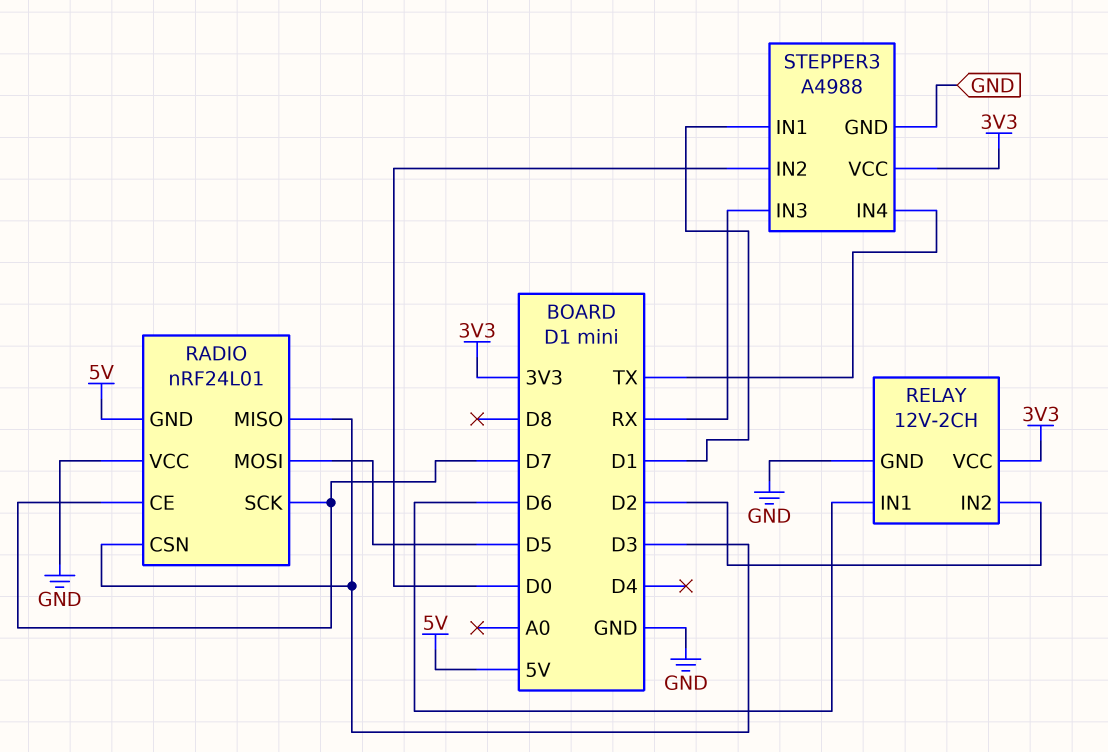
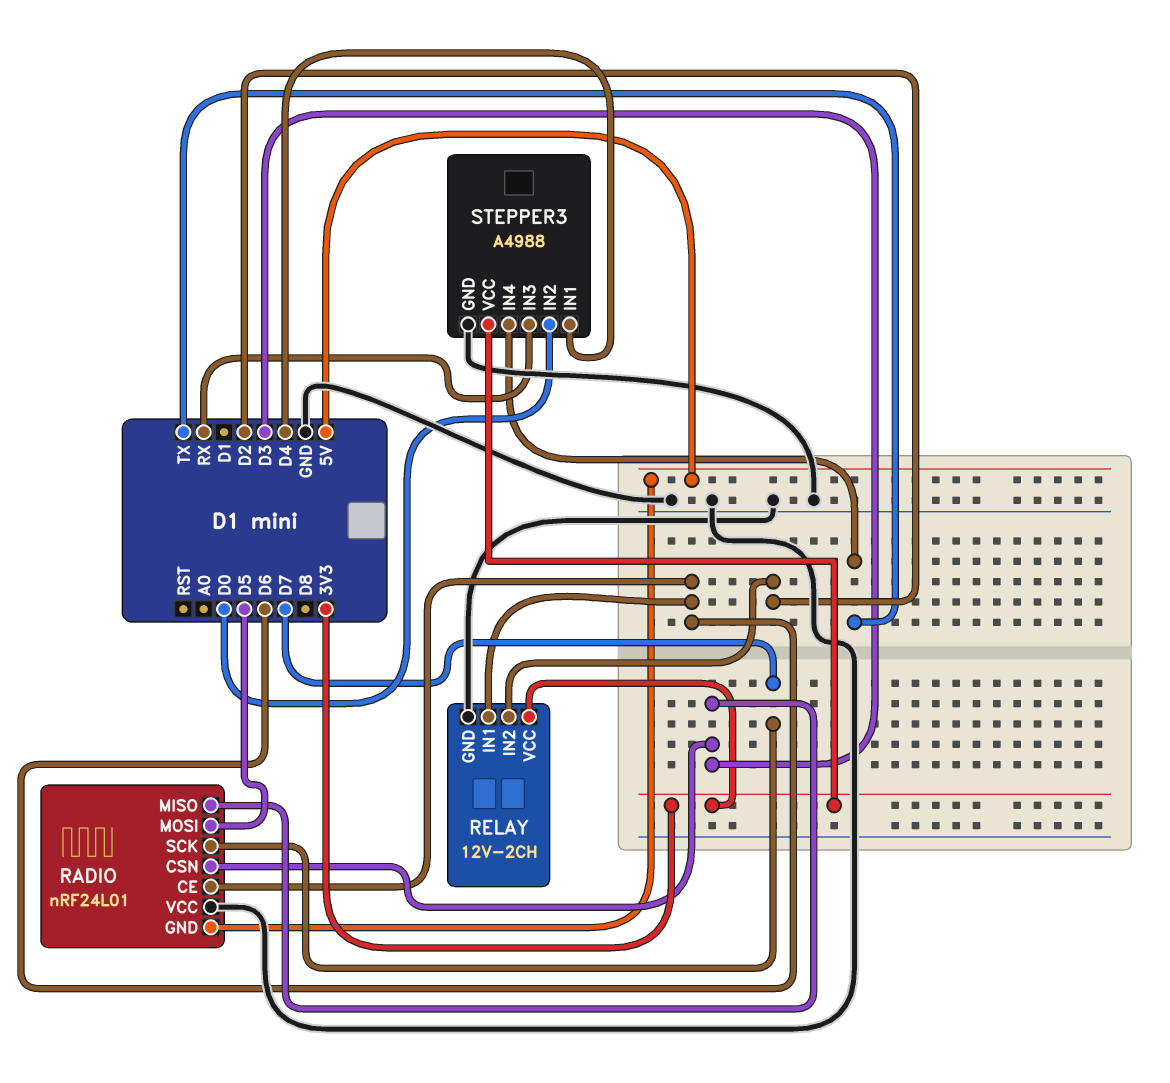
RADIO pin CE: D7 -> D6
STEPPER3 pin IN1: D1 -> D4

